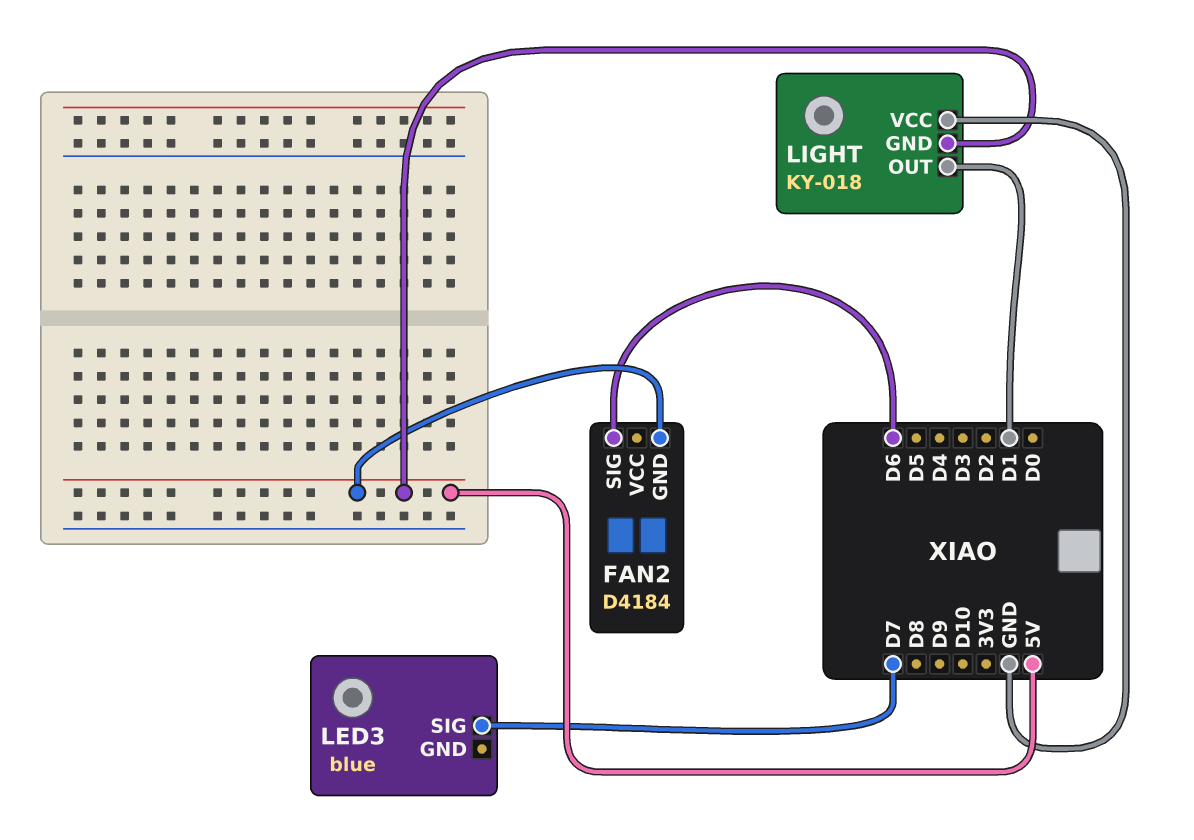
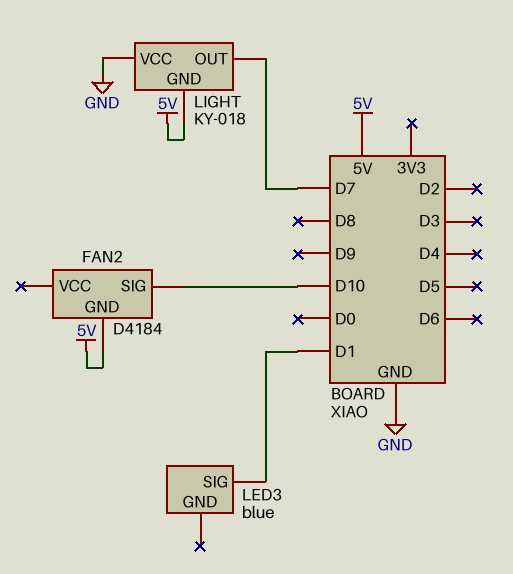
FAN2 pin SIG: D6 -> D10
LED3 pin SIG: D7 -> D1
LIGHT pin OUT: D1 -> D7

